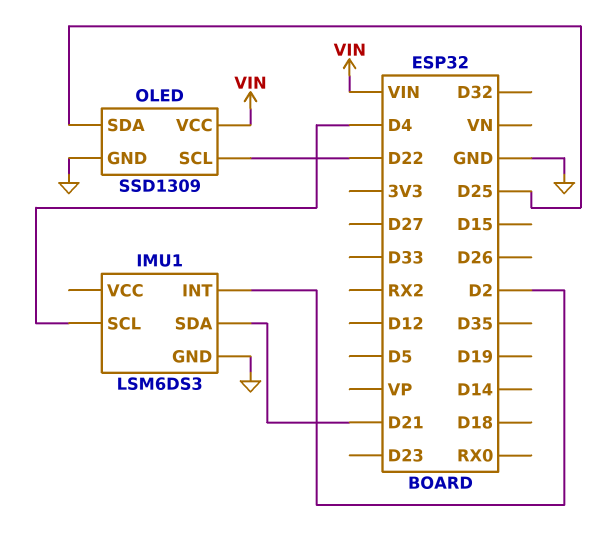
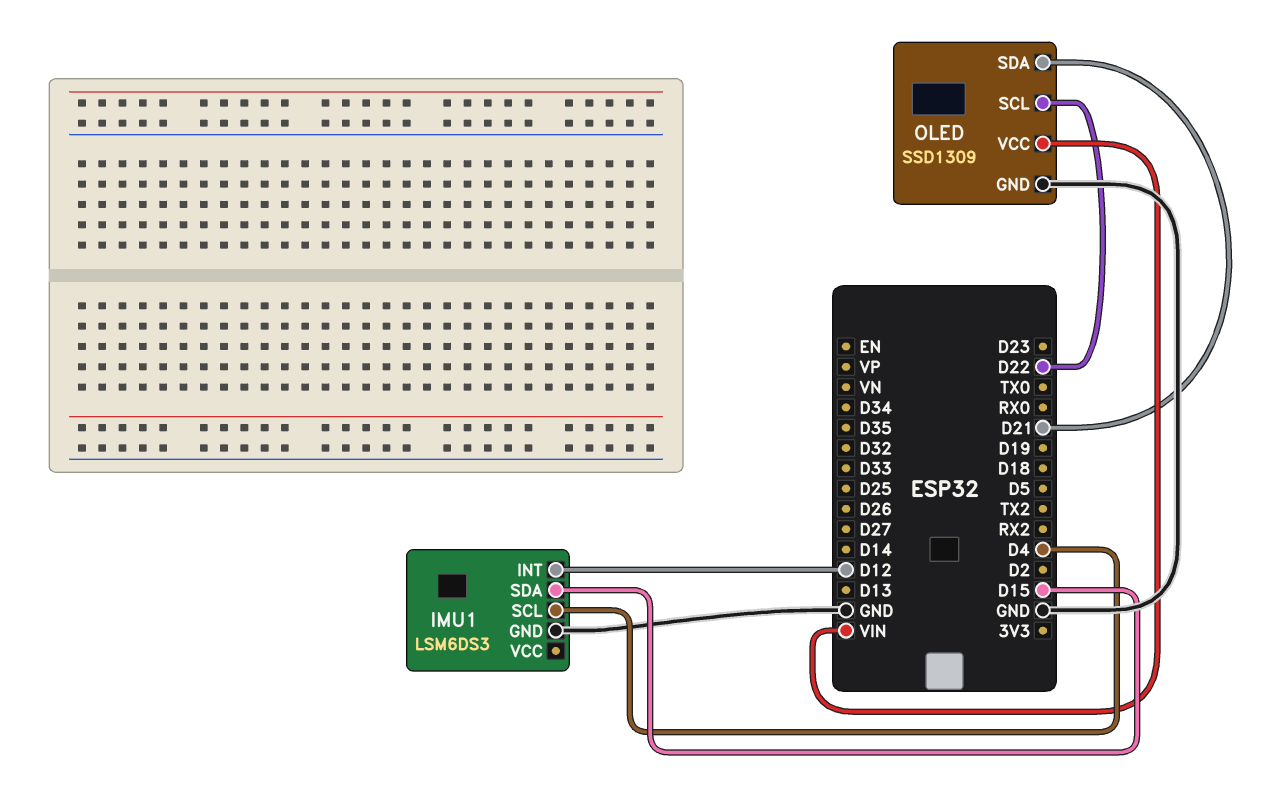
IMU1 pin INT: D2 -> D12
IMU1 pin SDA: D21 -> D15
OLED pin SDA: D25 -> D21

